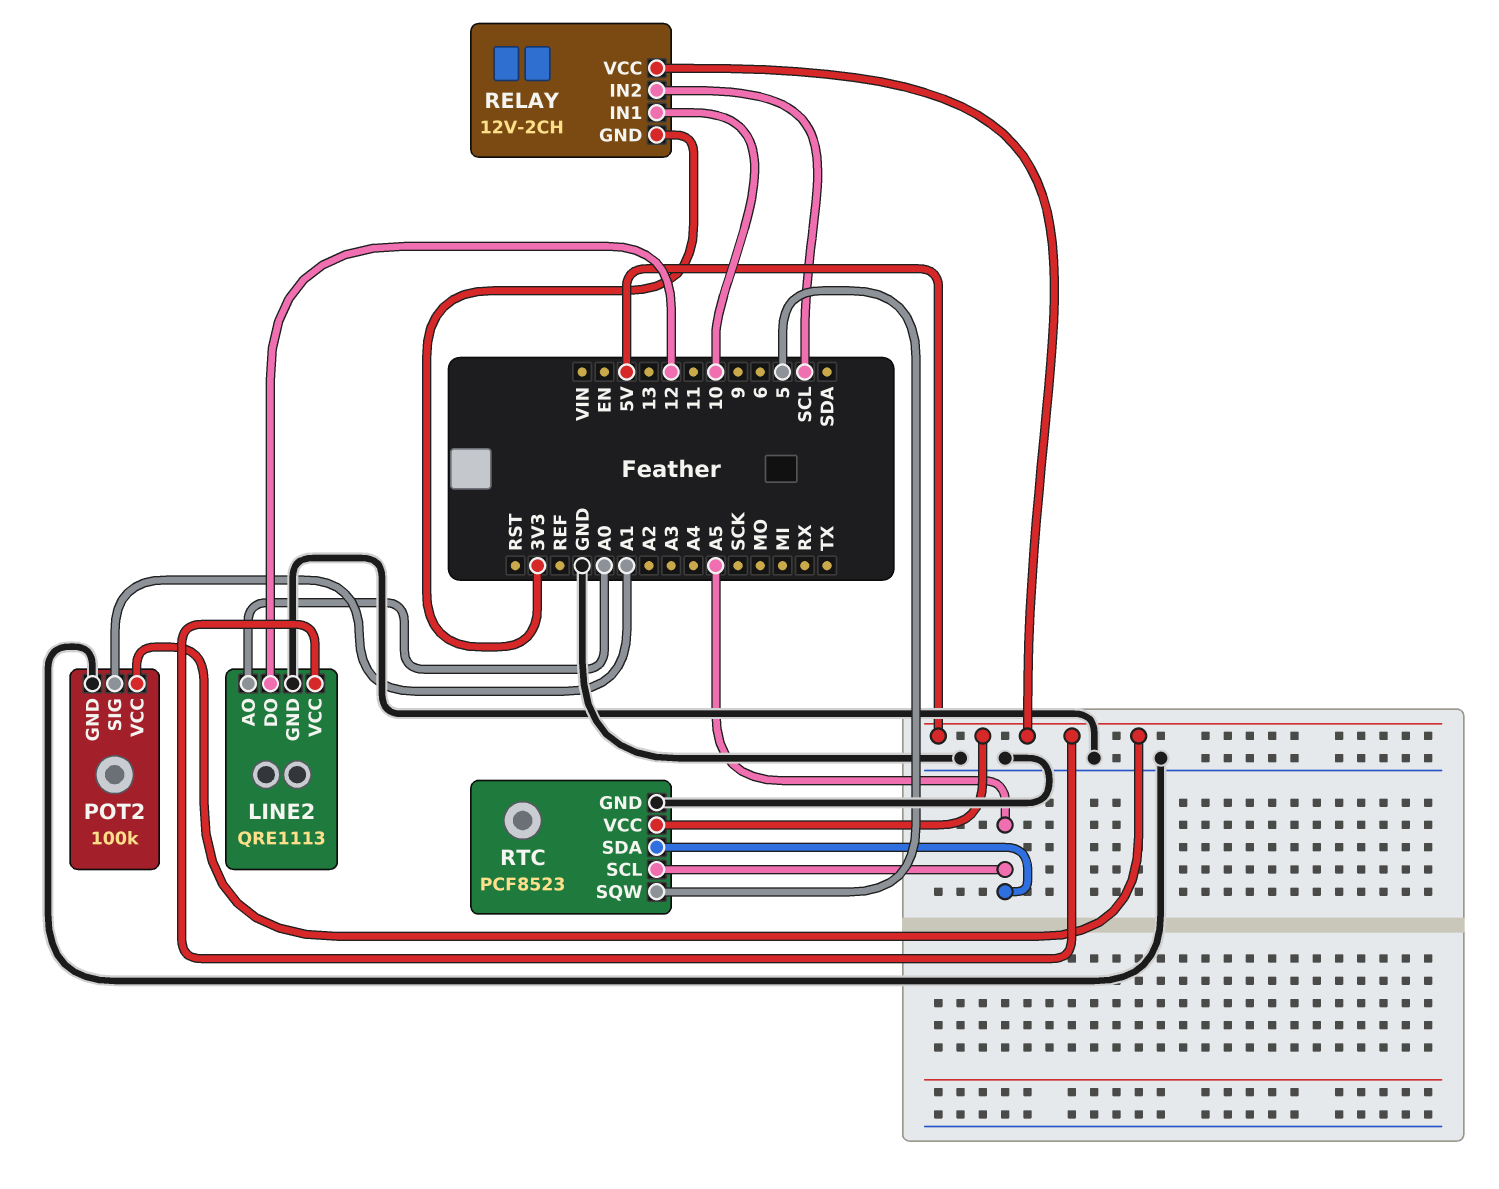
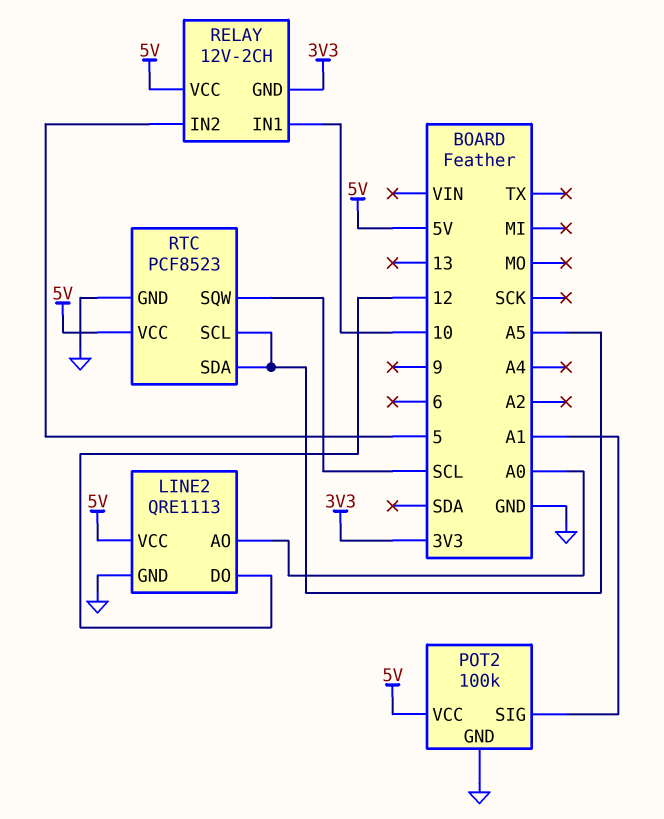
RELAY pin IN2: SCL -> 5
RTC pin SQW: 5 -> SCL

